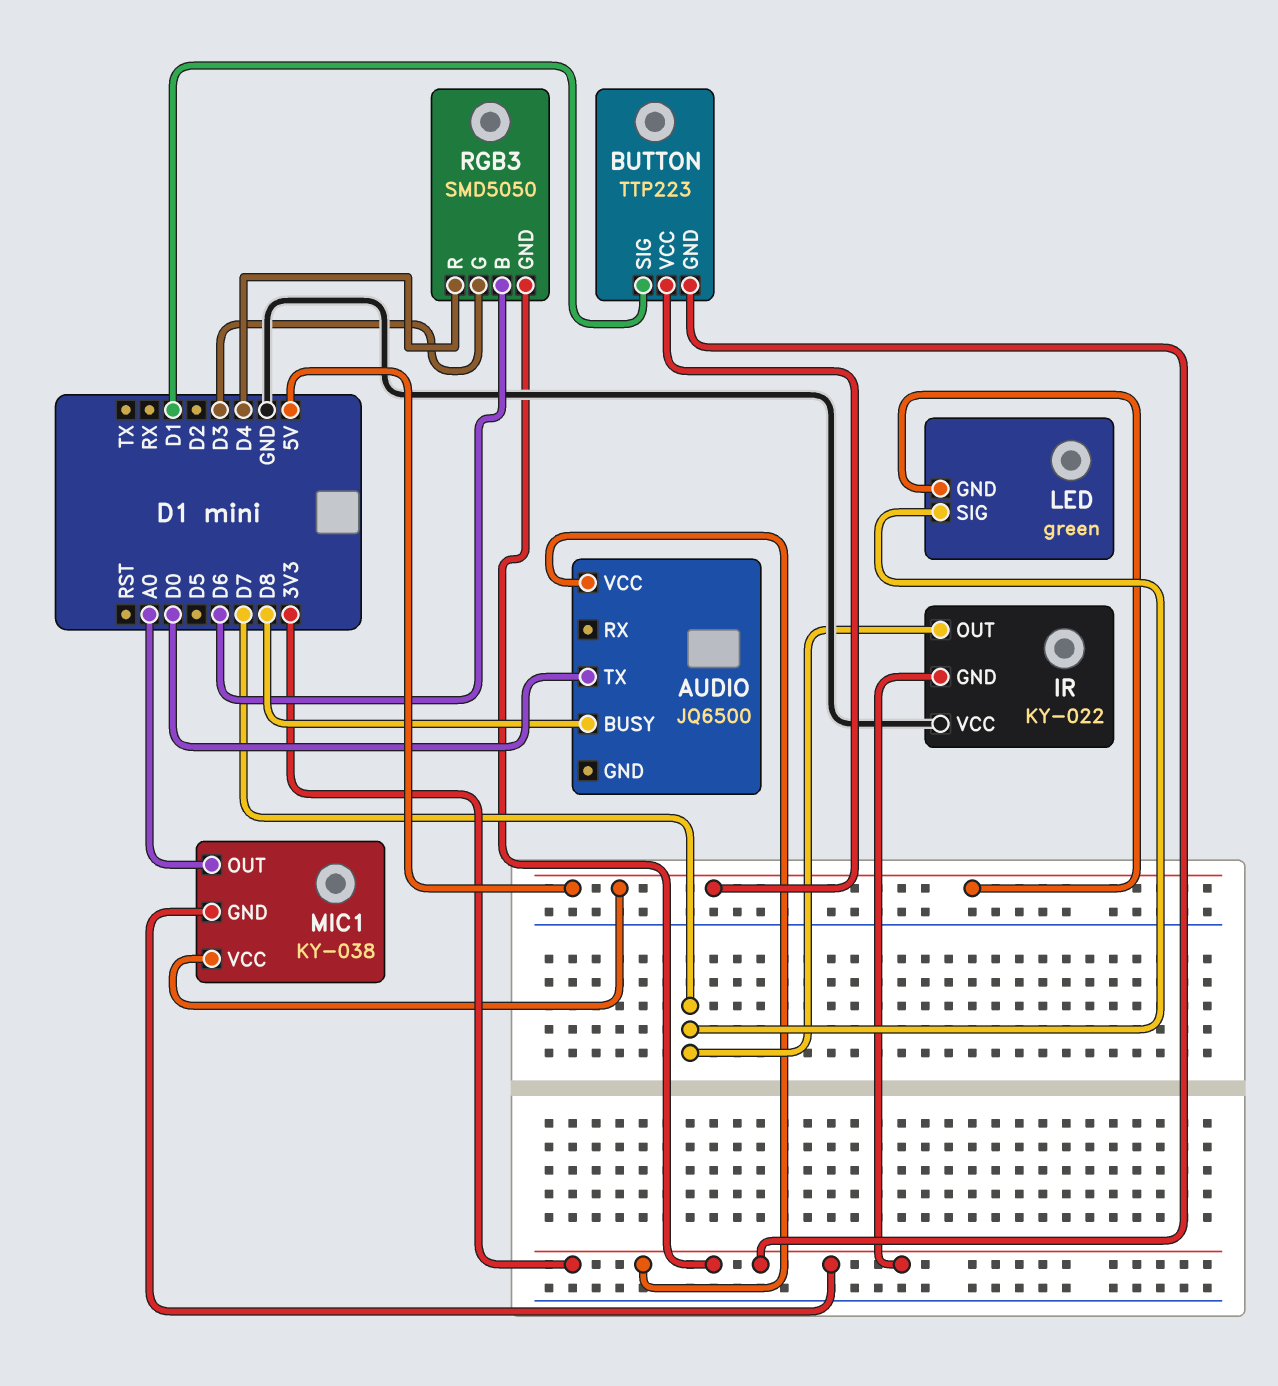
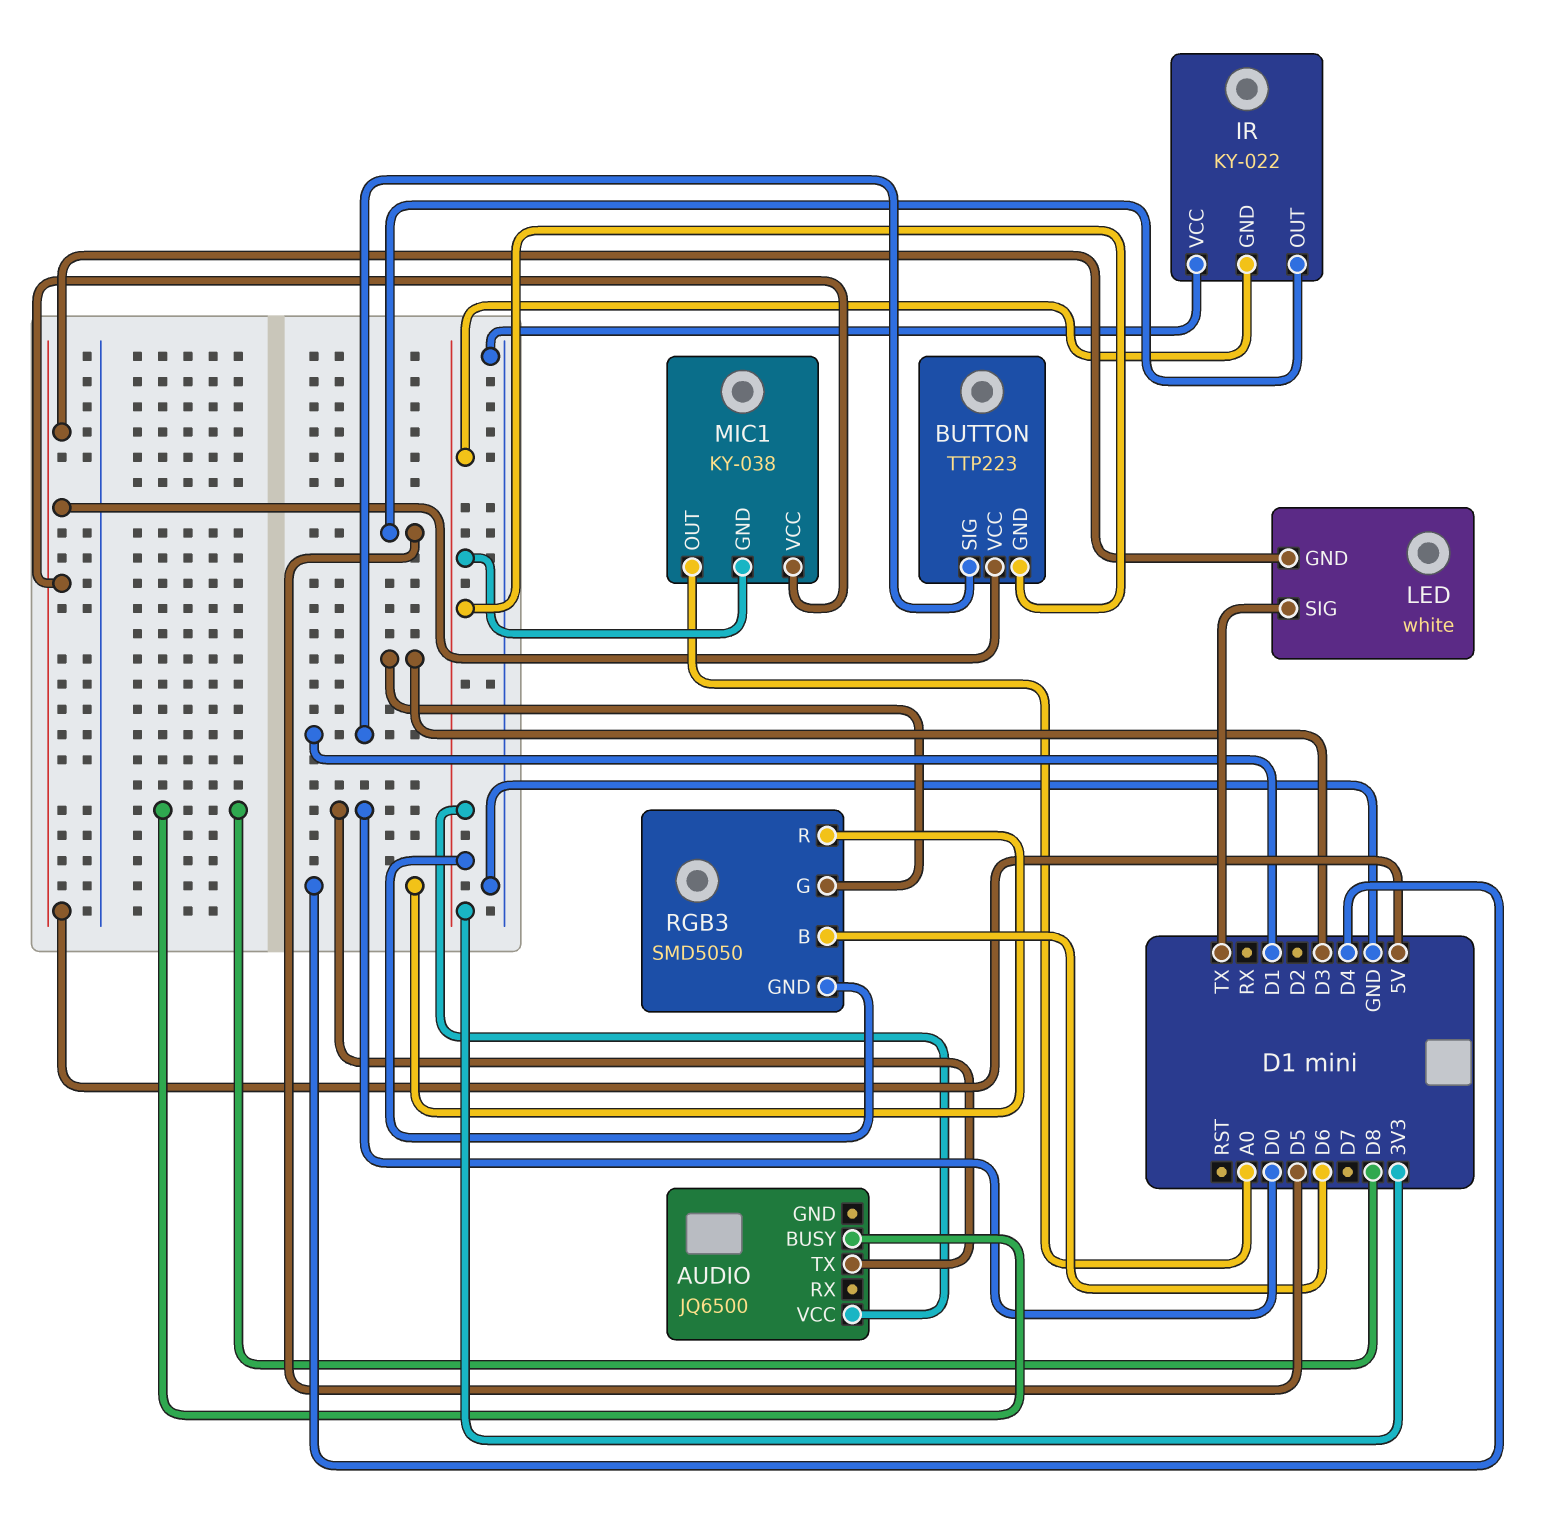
IR pin OUT: D7 -> D5
LED: green -> white
LED pin SIG: D7 -> TX

